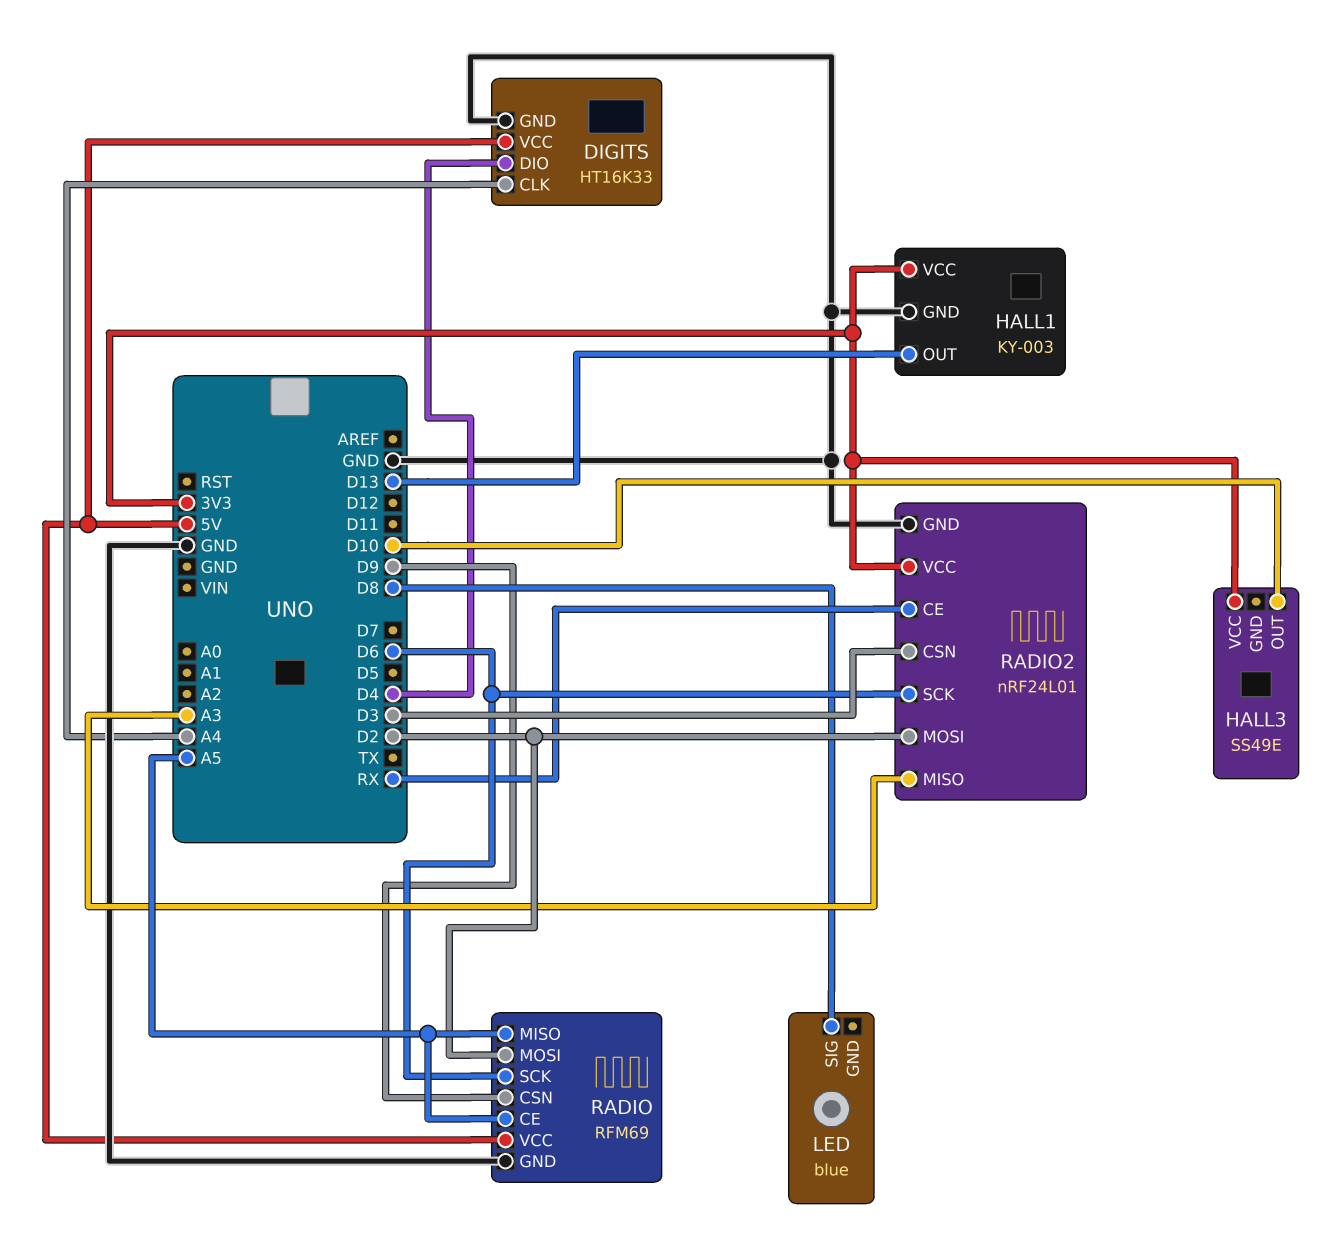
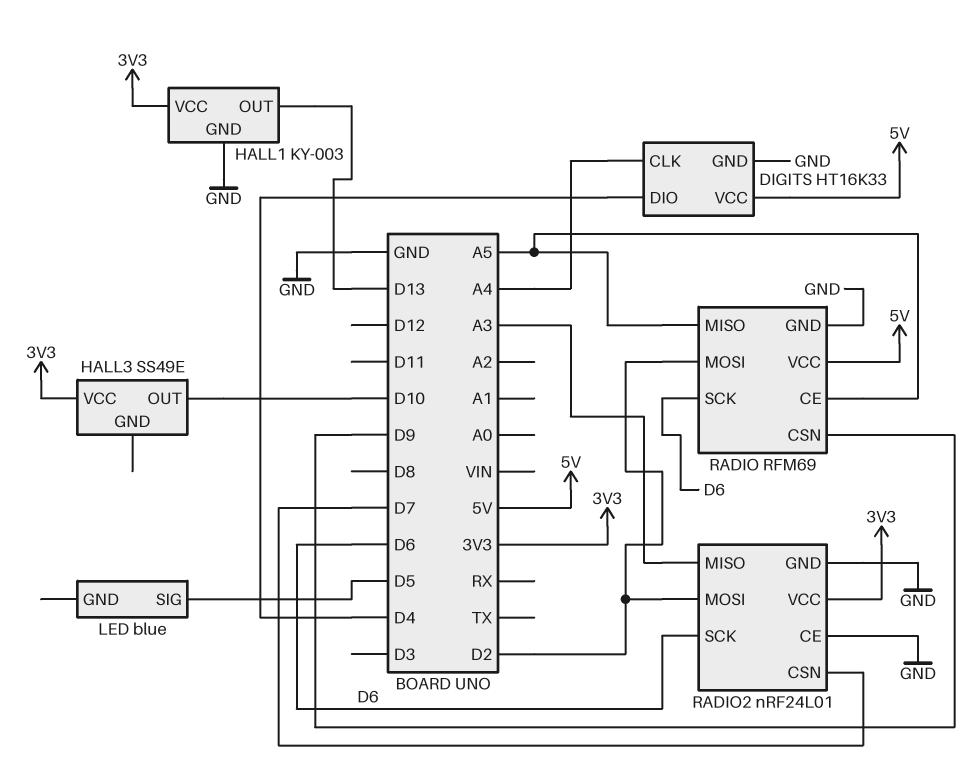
LED pin SIG: D8 -> D5
RADIO2 pin CE: RX -> GND
RADIO2 pin CSN: D3 -> D7

